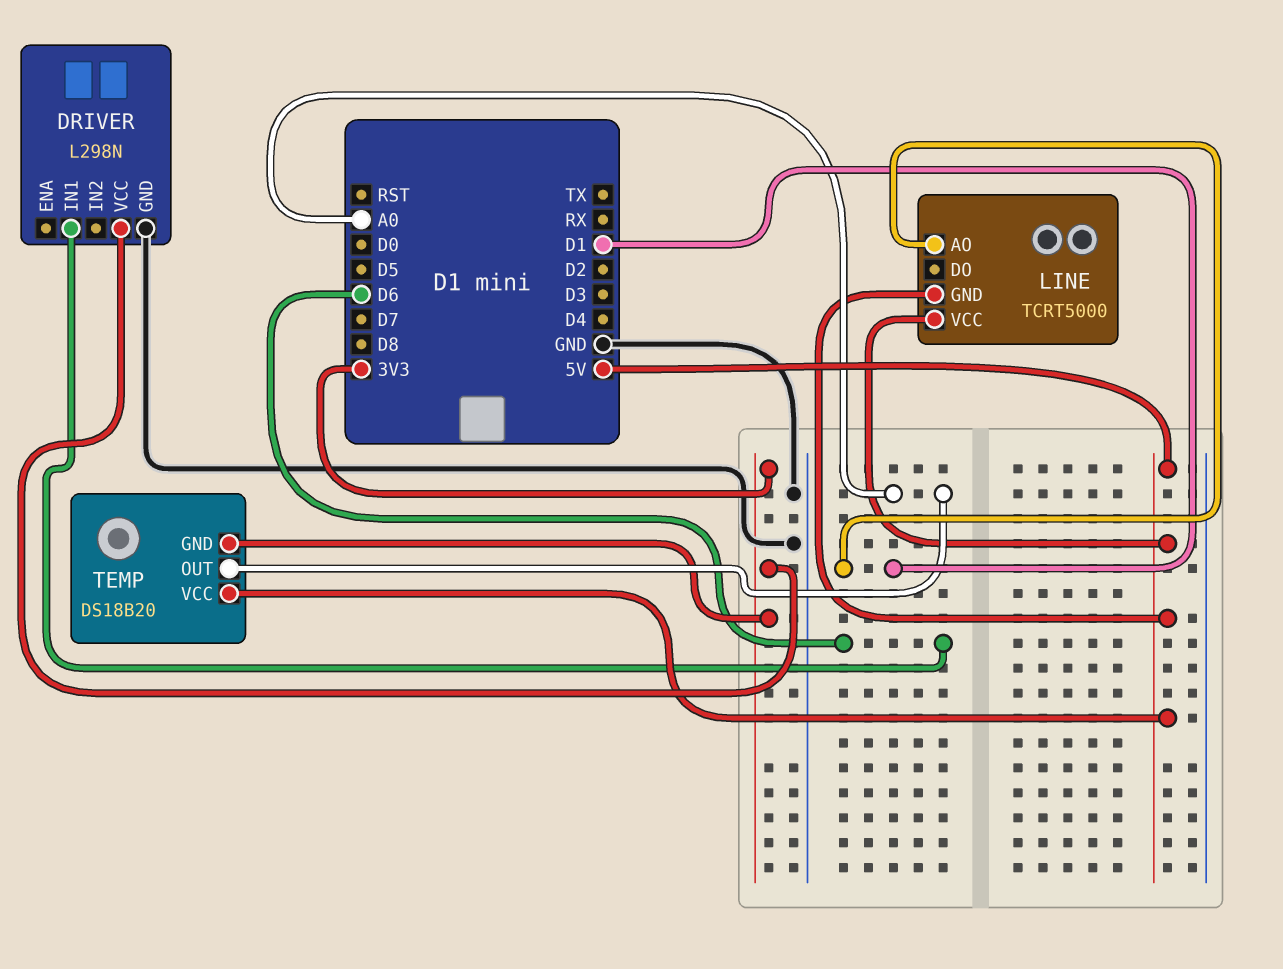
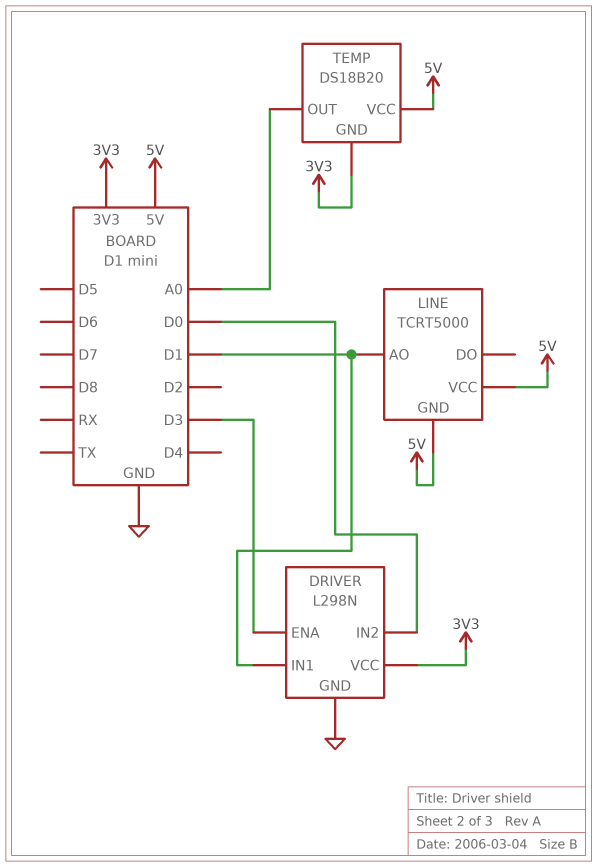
DRIVER pin ENA: none -> D3
DRIVER pin IN1: D6 -> D1
DRIVER pin IN2: none -> D0

